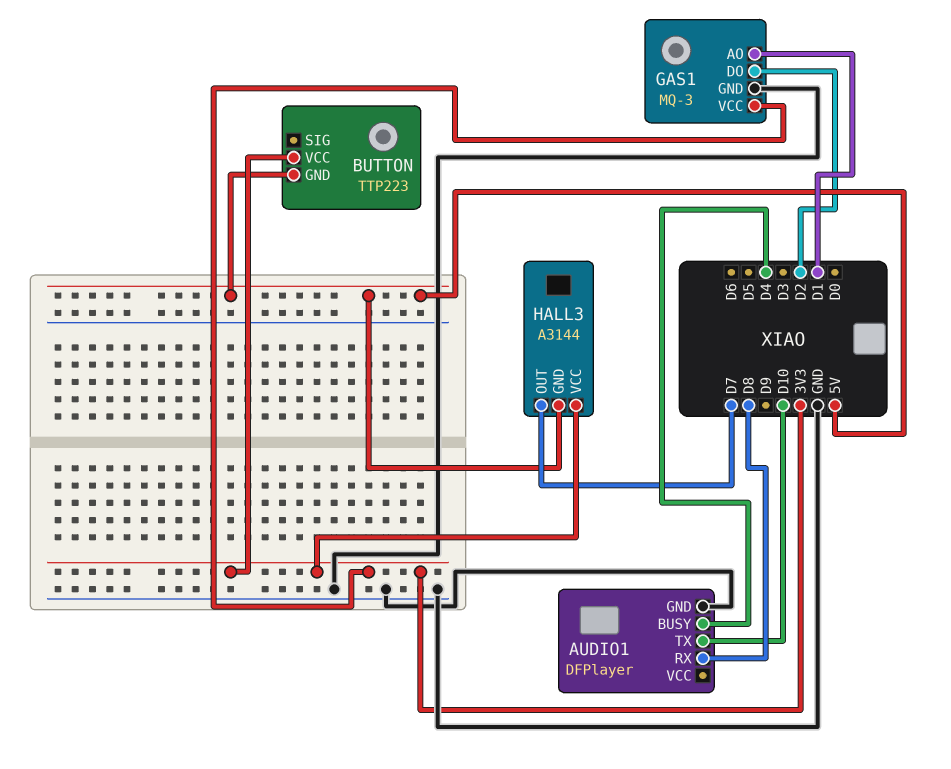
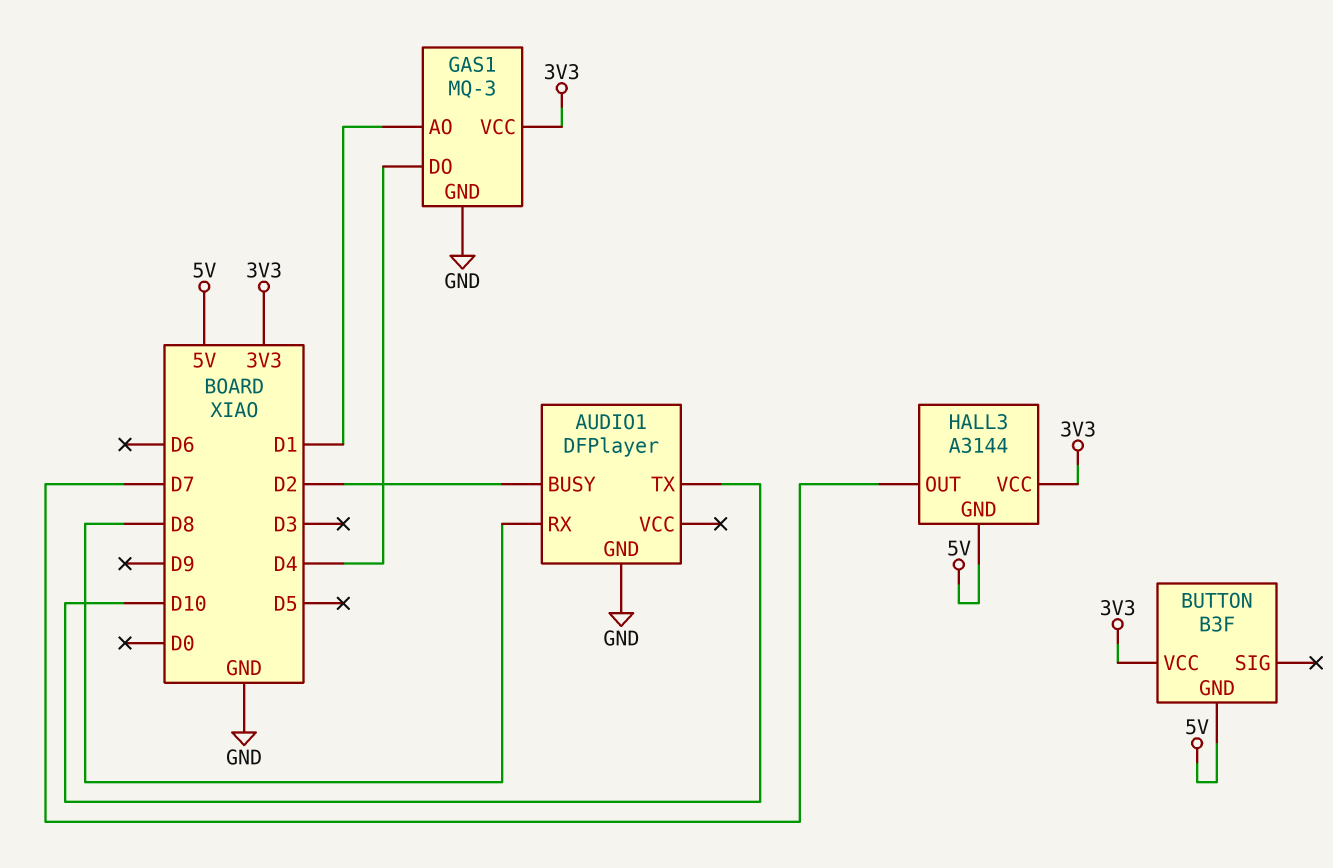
AUDIO1 pin BUSY: D4 -> D2
BUTTON: TTP223 -> B3F
GAS1 pin DO: D2 -> D4

